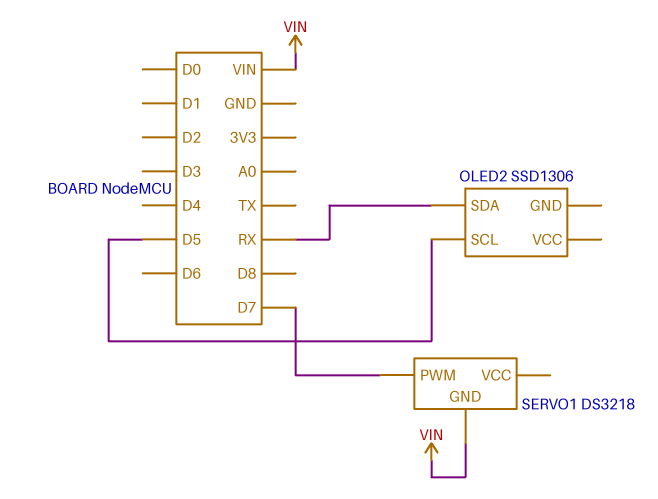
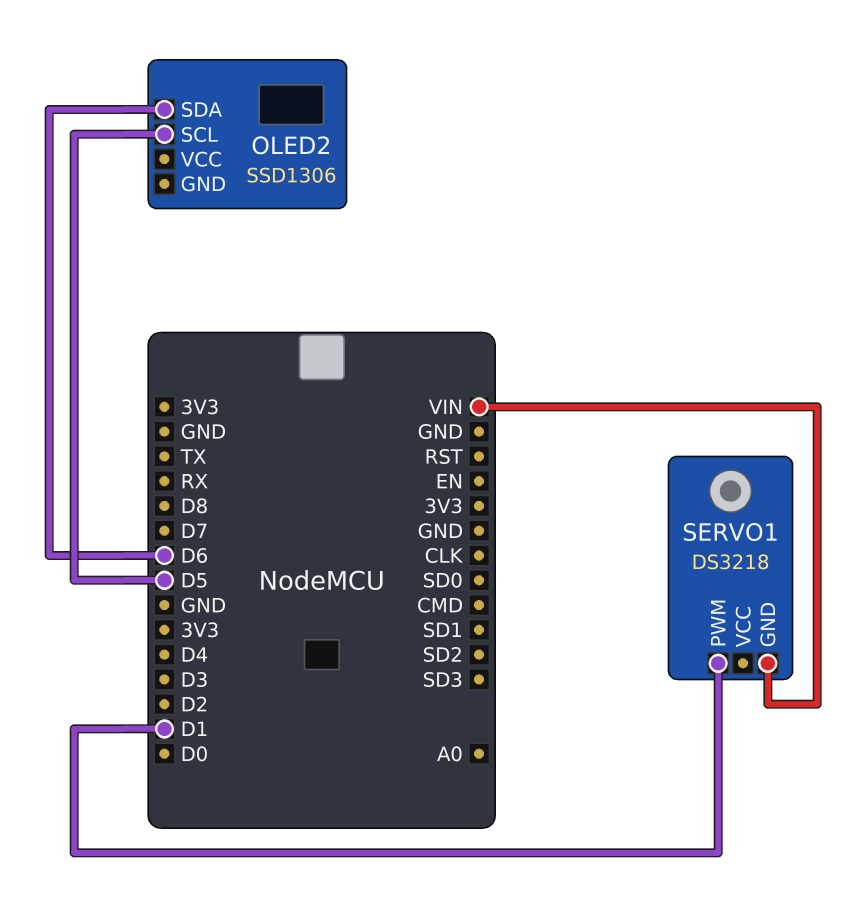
OLED2 pin SDA: RX -> D6
SERVO1 pin PWM: D7 -> D1

